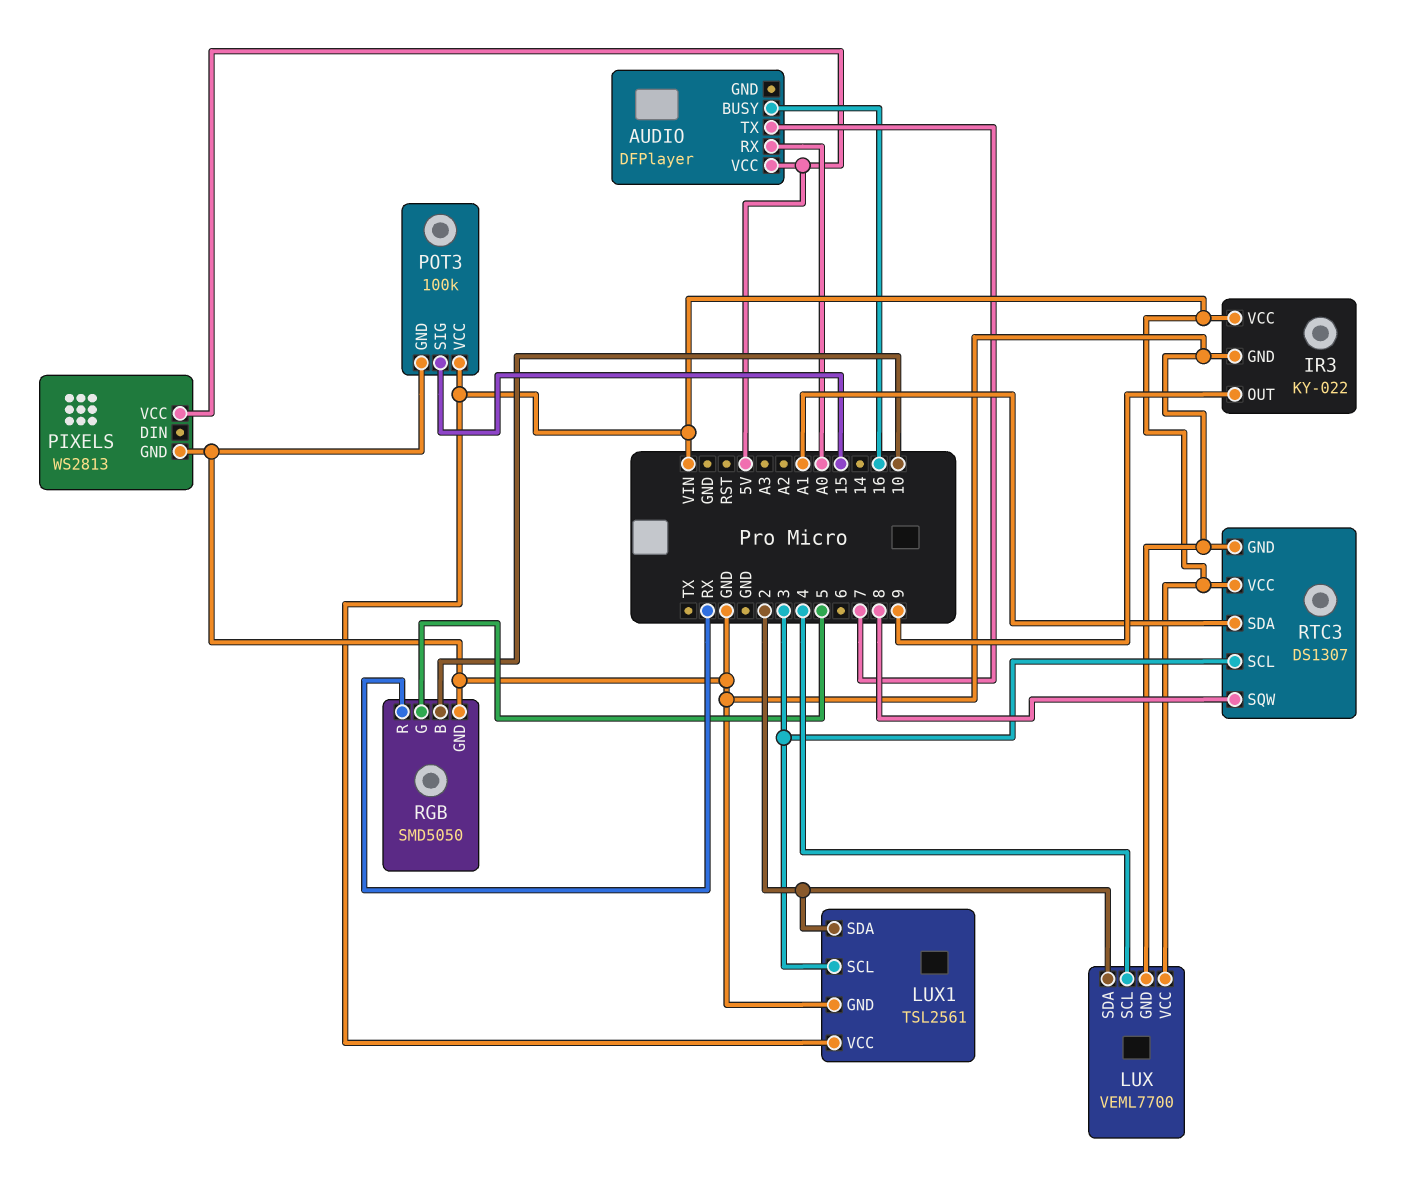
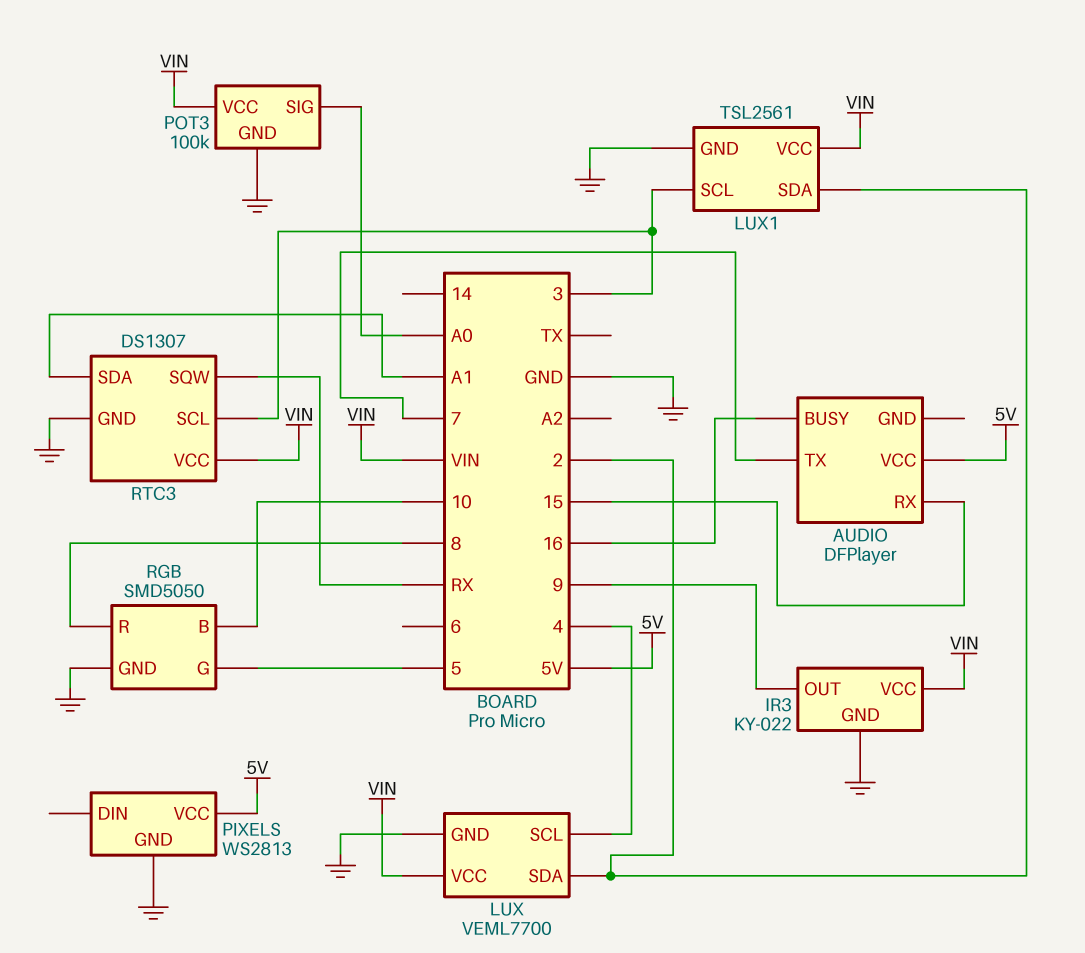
AUDIO pin RX: A0 -> 15
POT3 pin SIG: 15 -> A0
RGB pin R: RX -> 8
RTC3 pin SQW: 8 -> RX

